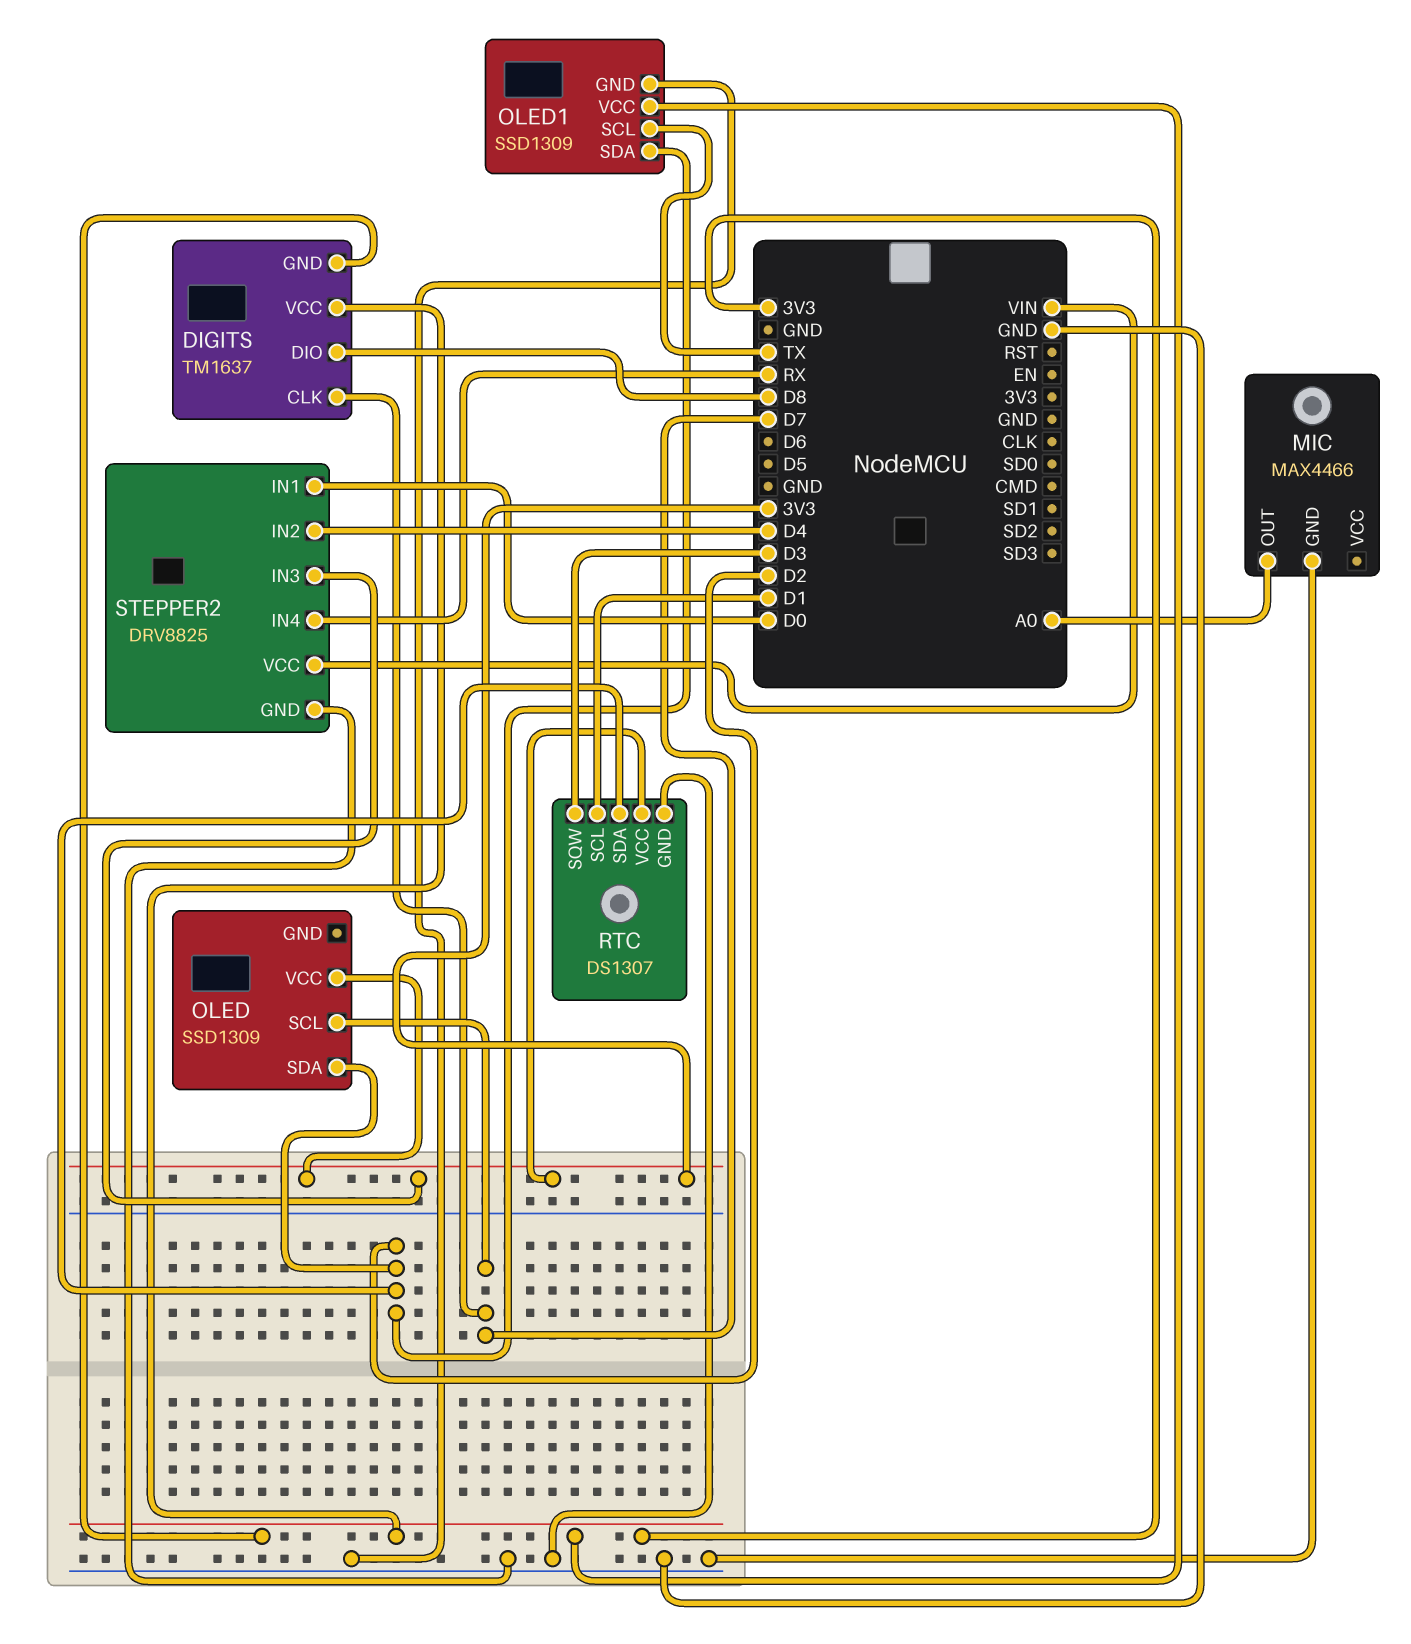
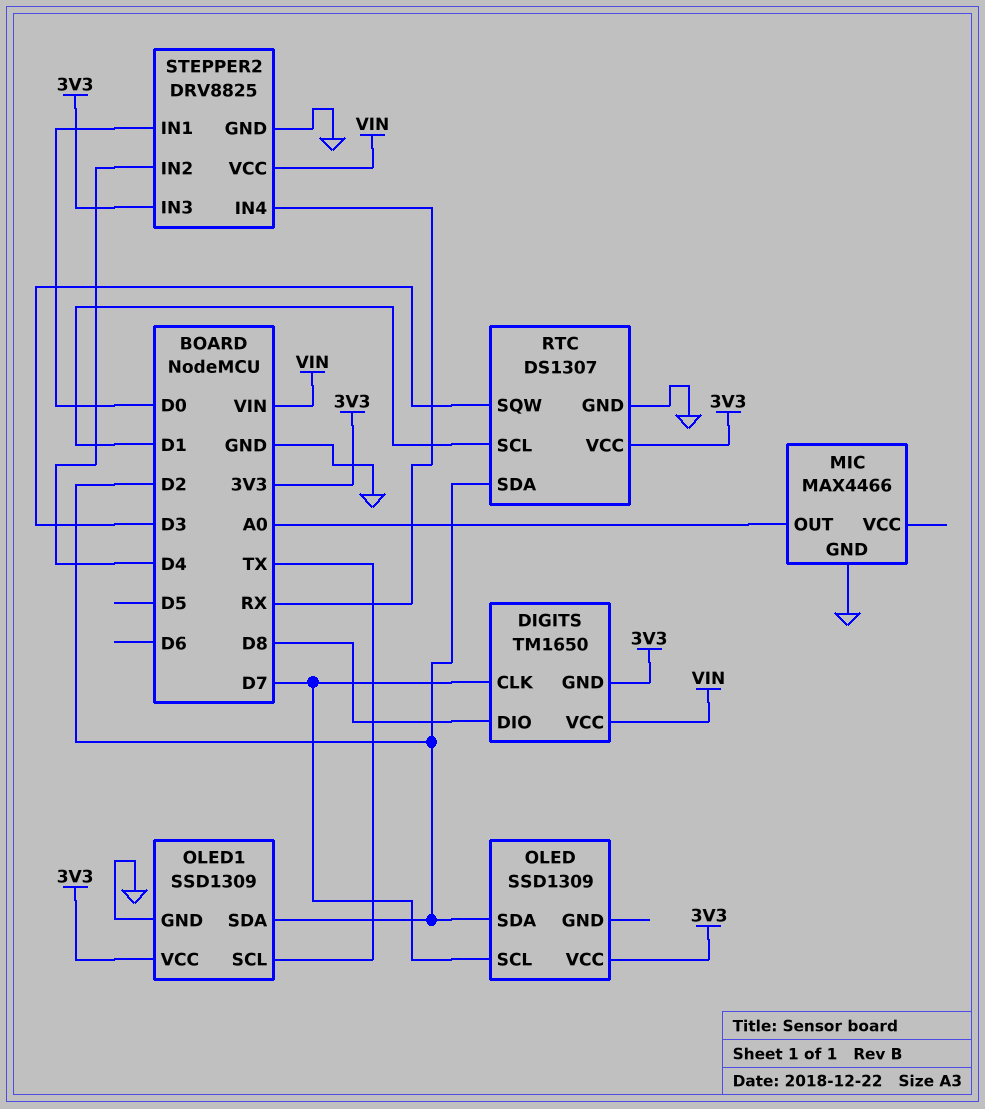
DIGITS: TM1637 -> TM1650
DIGITS pin VCC: 3V3 -> VIN

